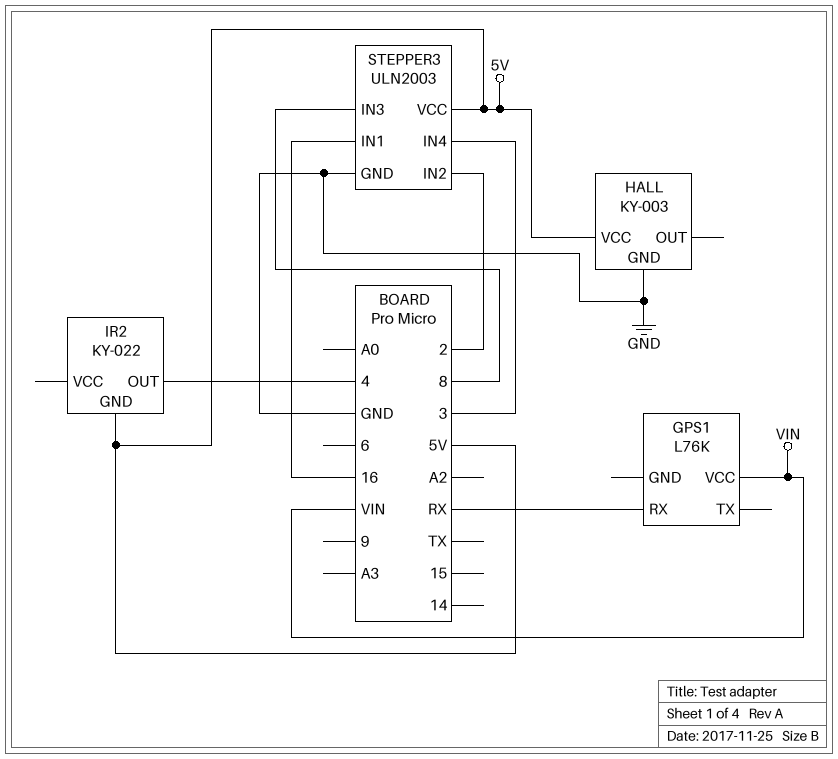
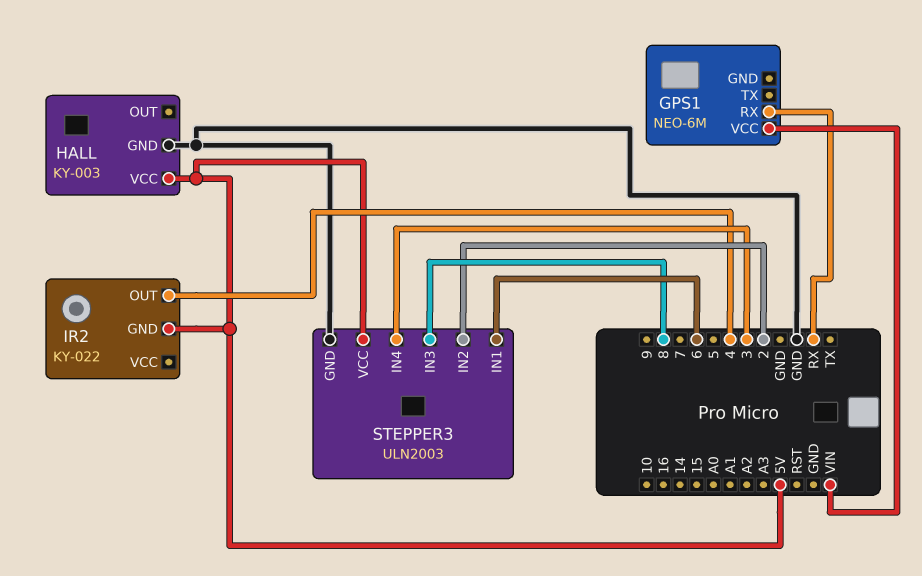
GPS1: L76K -> NEO-6M
STEPPER3 pin IN1: 16 -> 6

